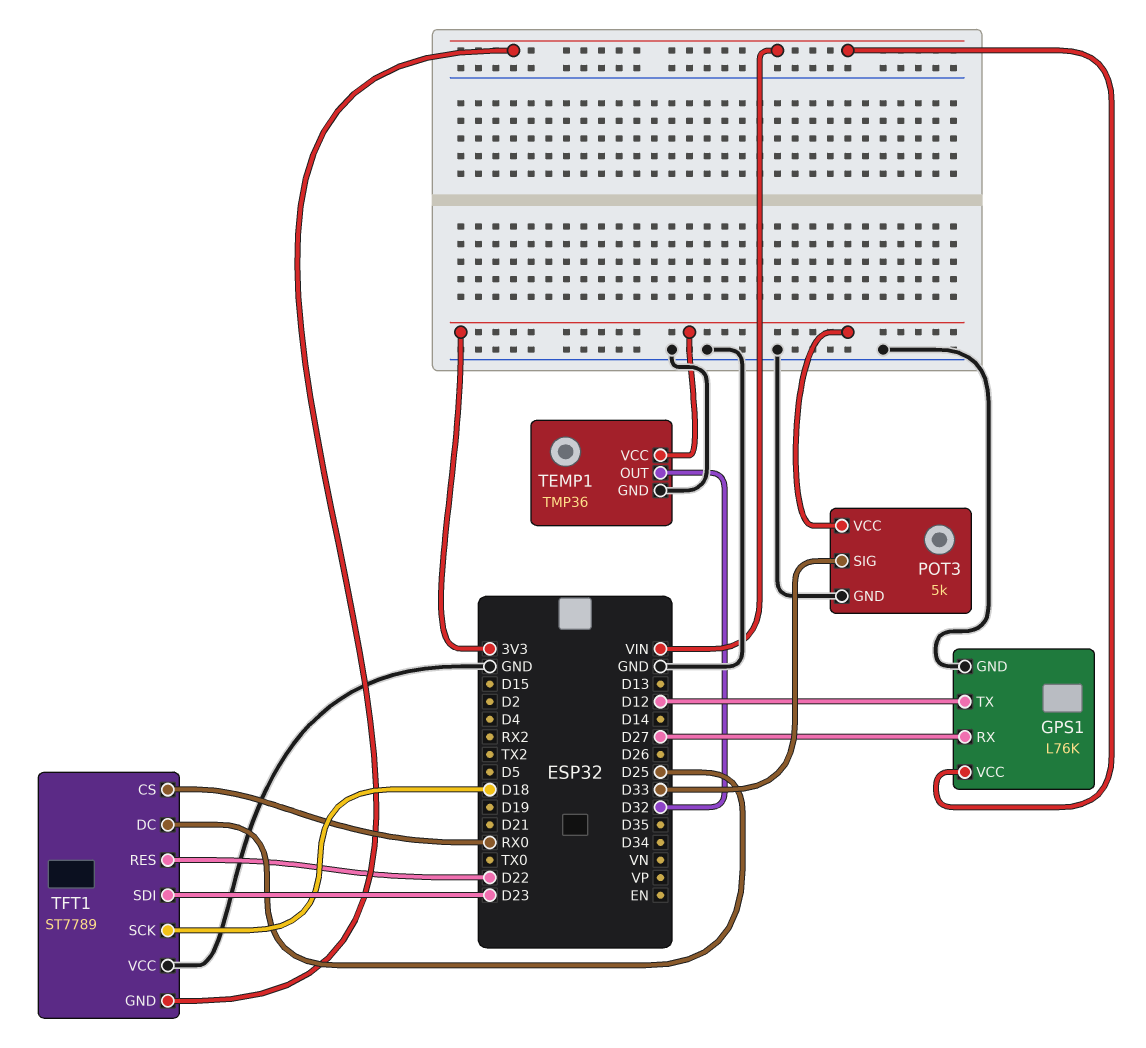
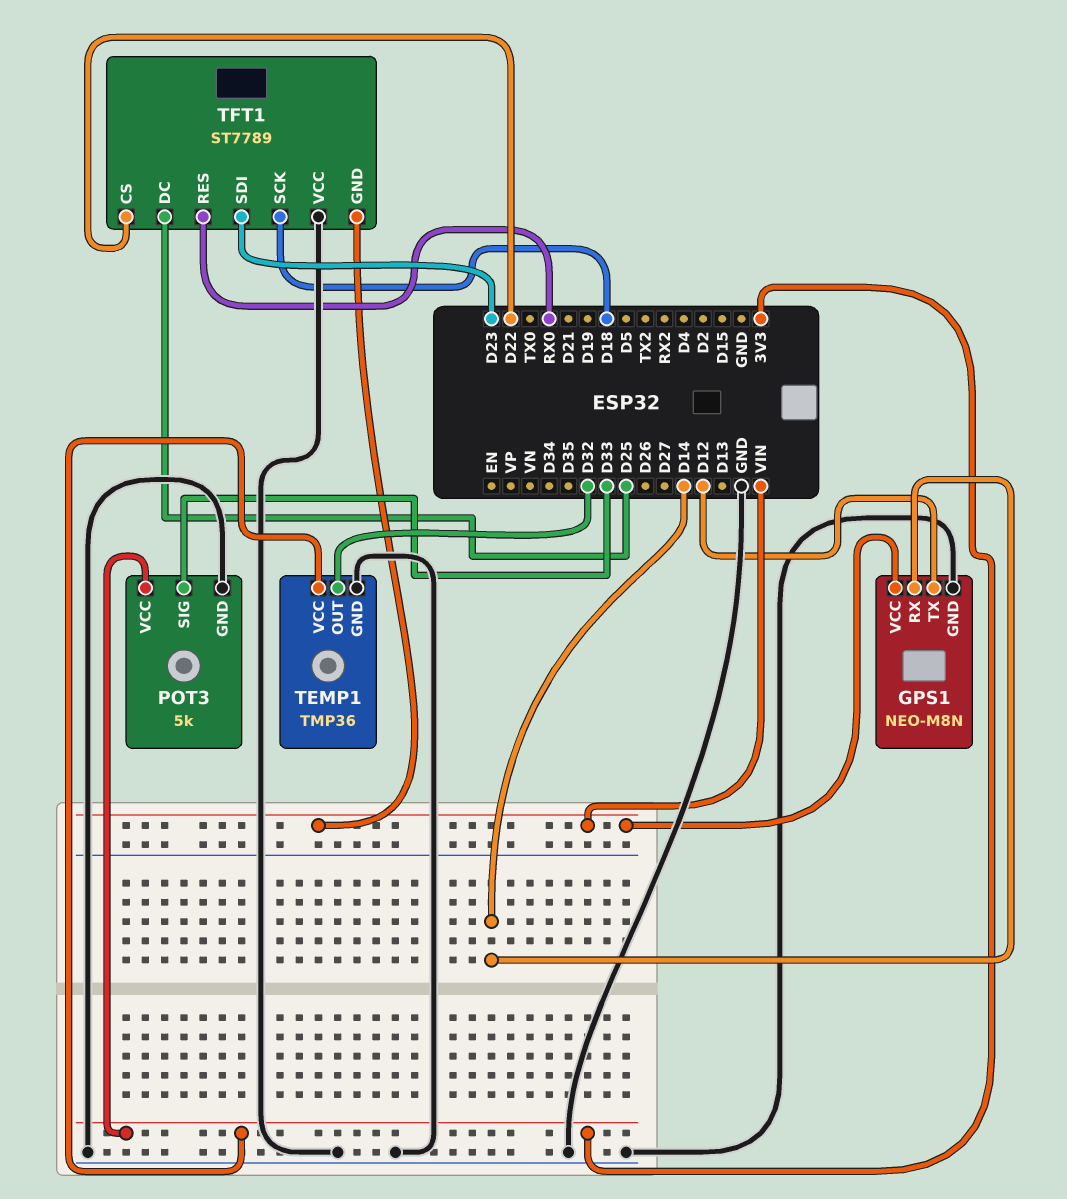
GPS1: L76K -> NEO-M8N
GPS1 pin RX: D27 -> D14
TFT1 pin CS: RX0 -> D22
TFT1 pin RES: D22 -> RX0

